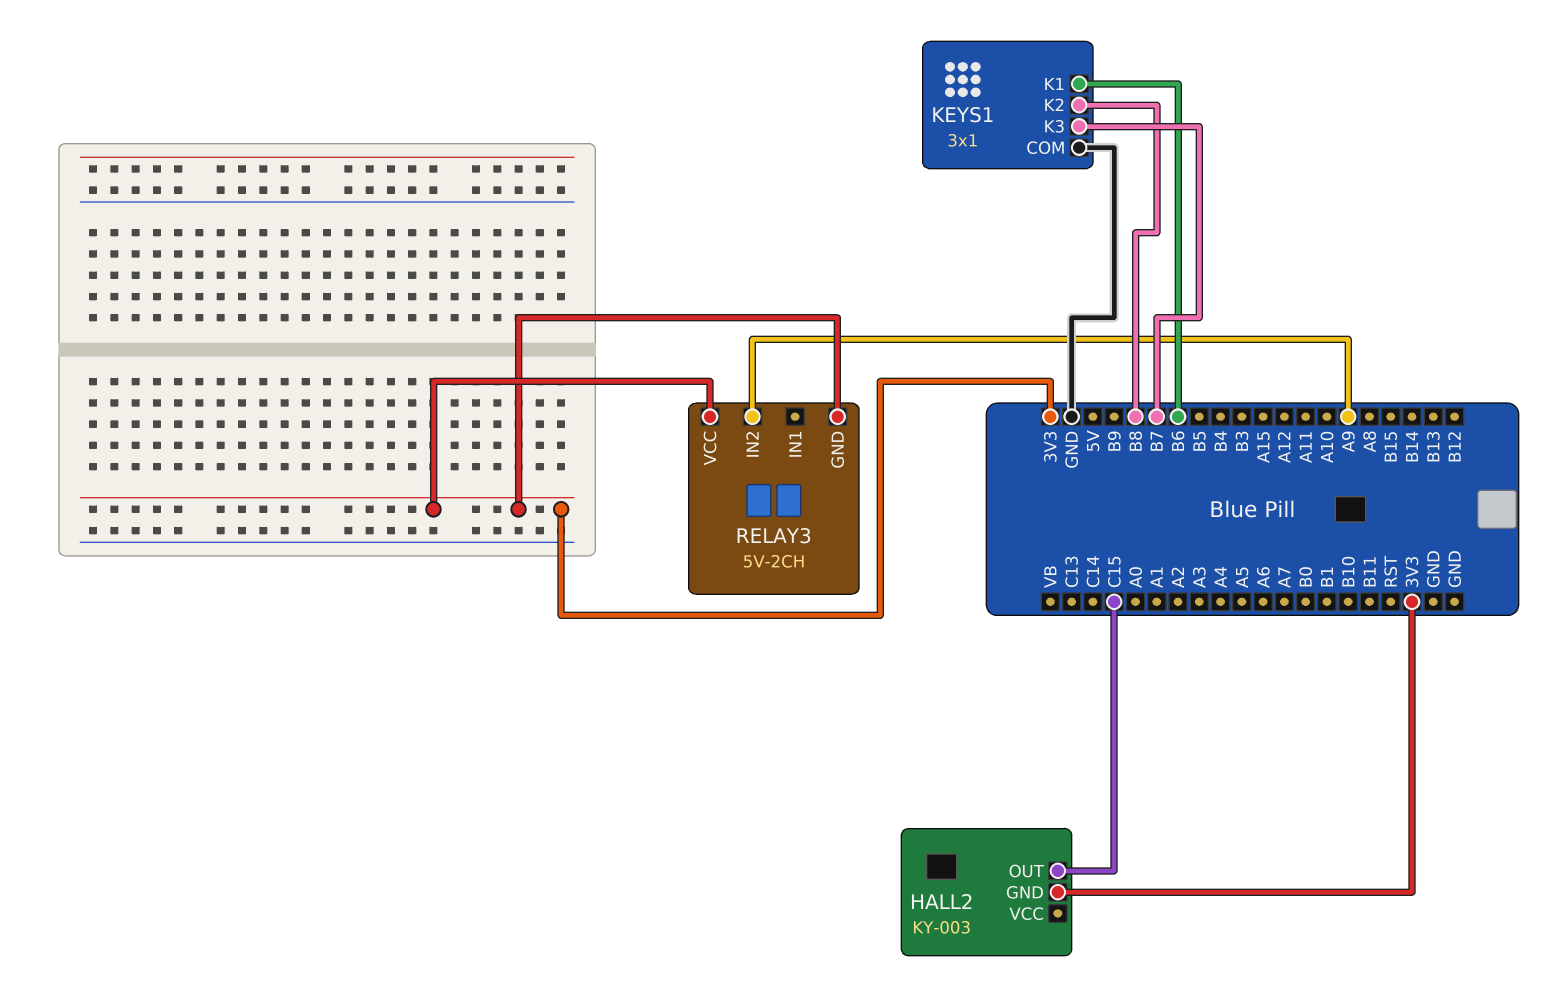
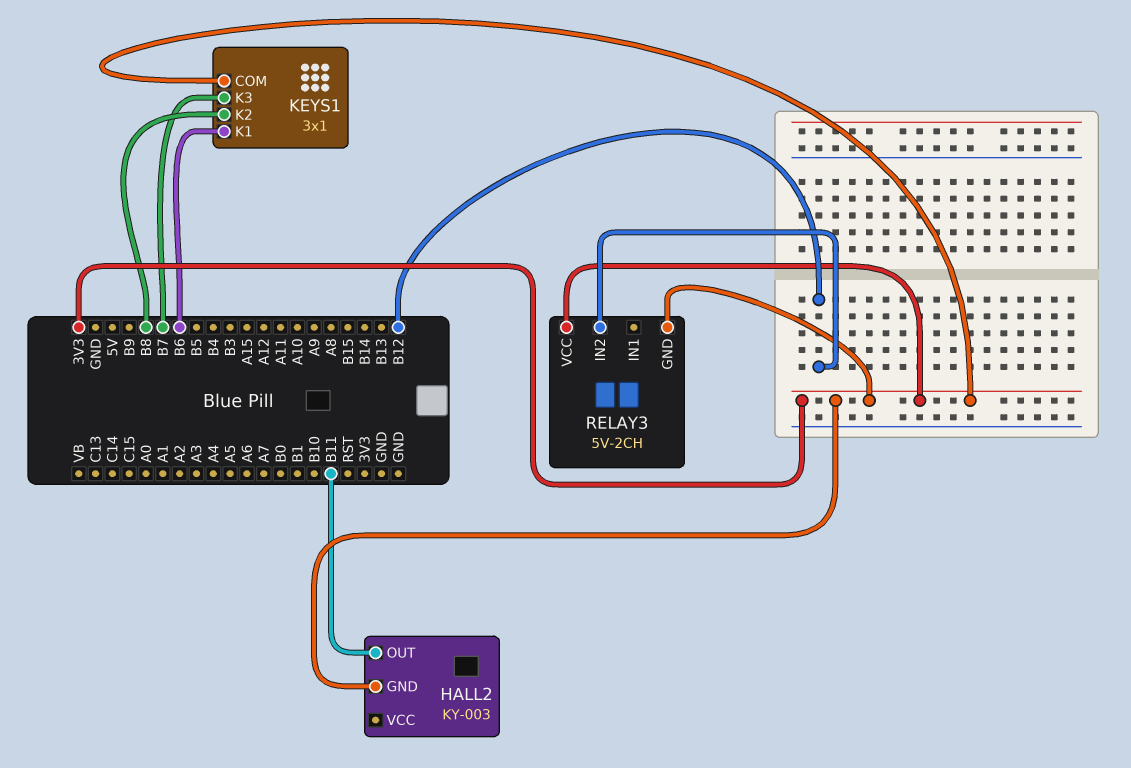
HALL2 pin OUT: C15 -> B11
KEYS1 pin COM: GND -> 3V3
RELAY3 pin IN2: A9 -> B12

